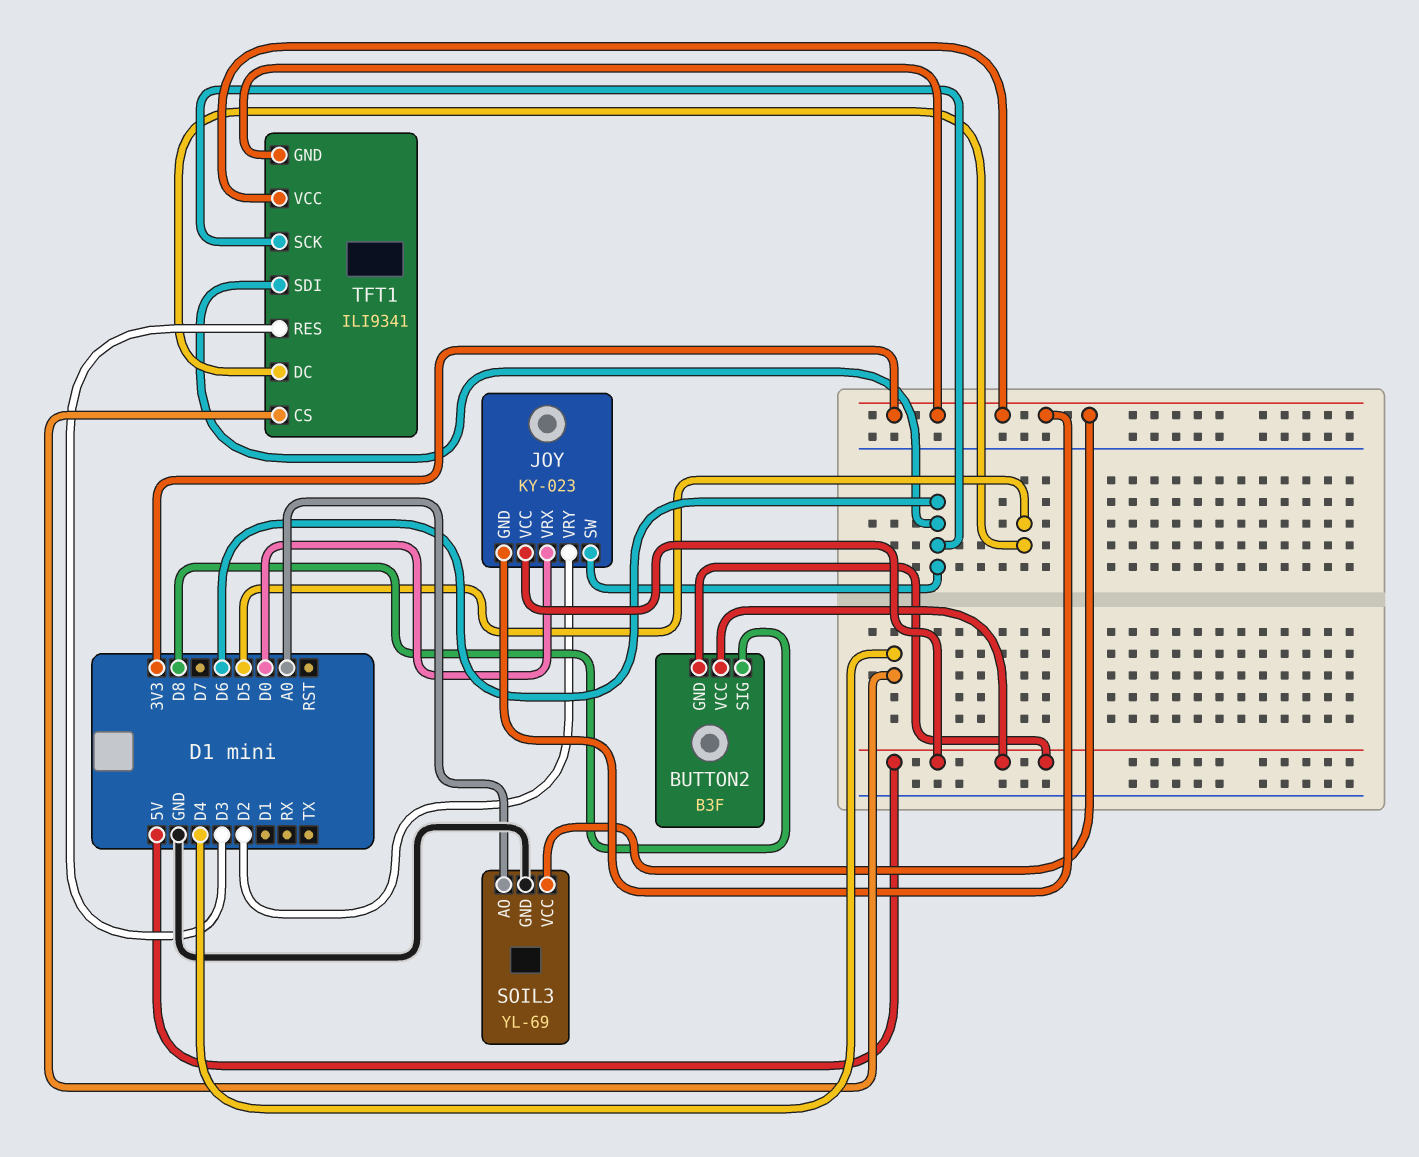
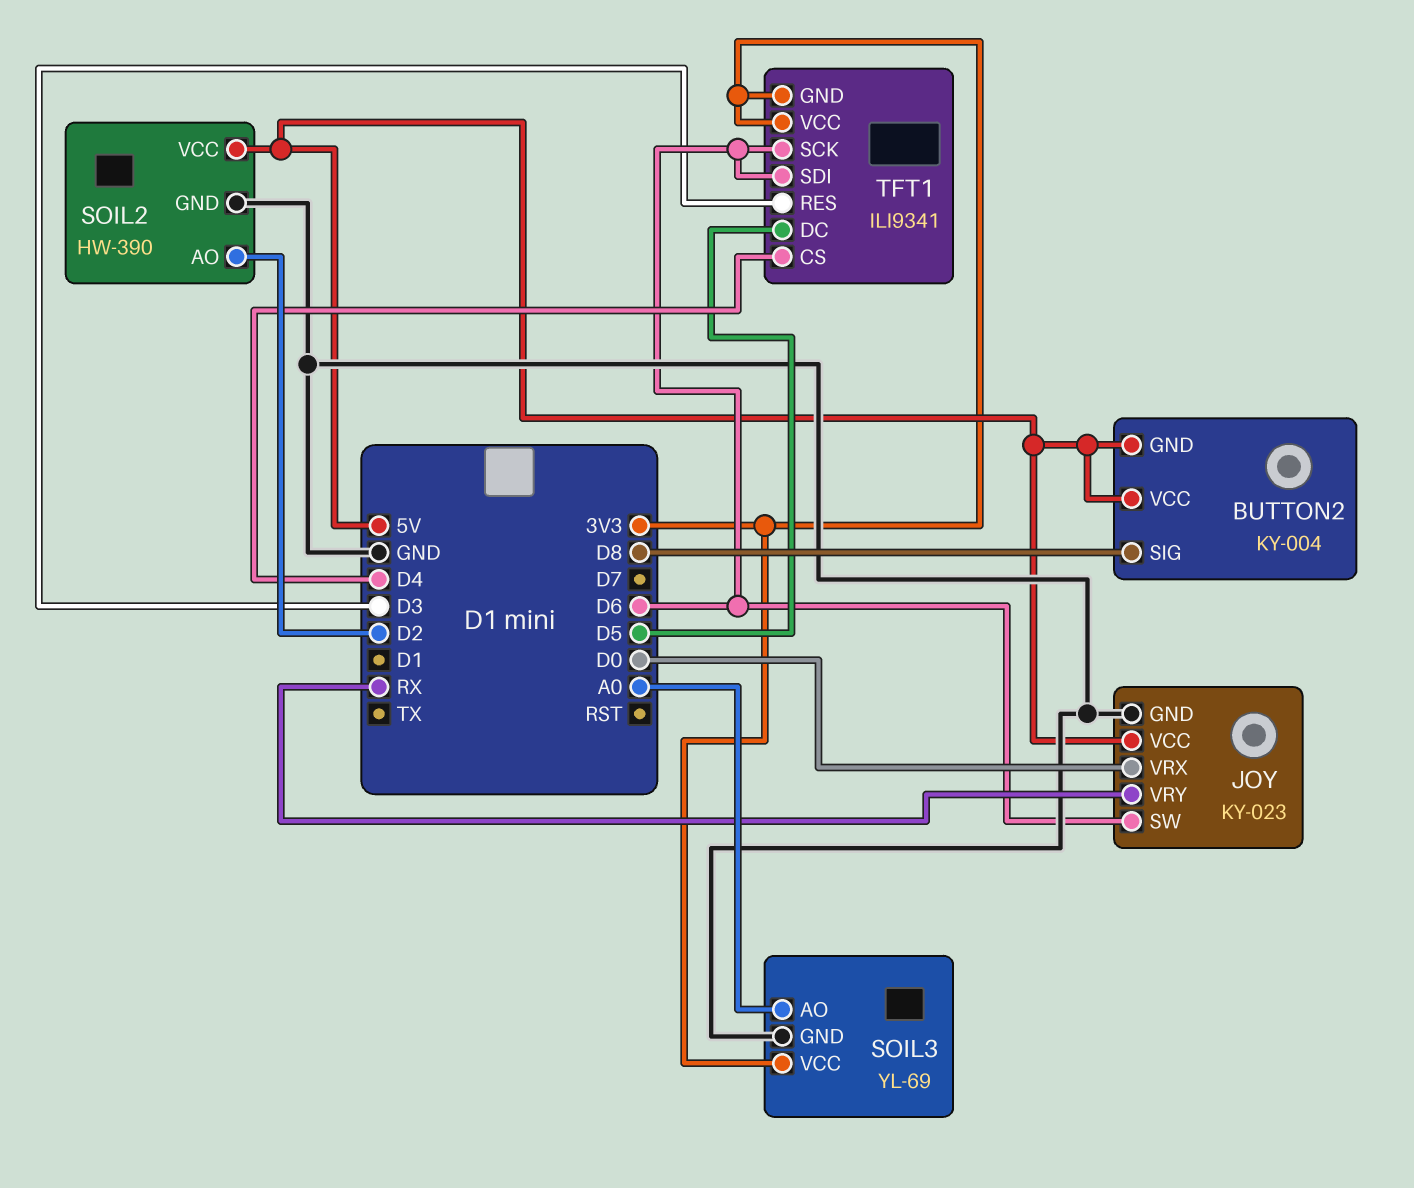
BUTTON2: B3F -> KY-004
JOY pin GND: 3V3 -> GND
JOY pin VRY: D2 -> RX
SOIL2: none -> HW-390
SOIL2 pin AO: none -> D2
SOIL2 pin GND: none -> GND
SOIL2 pin VCC: none -> 5V

